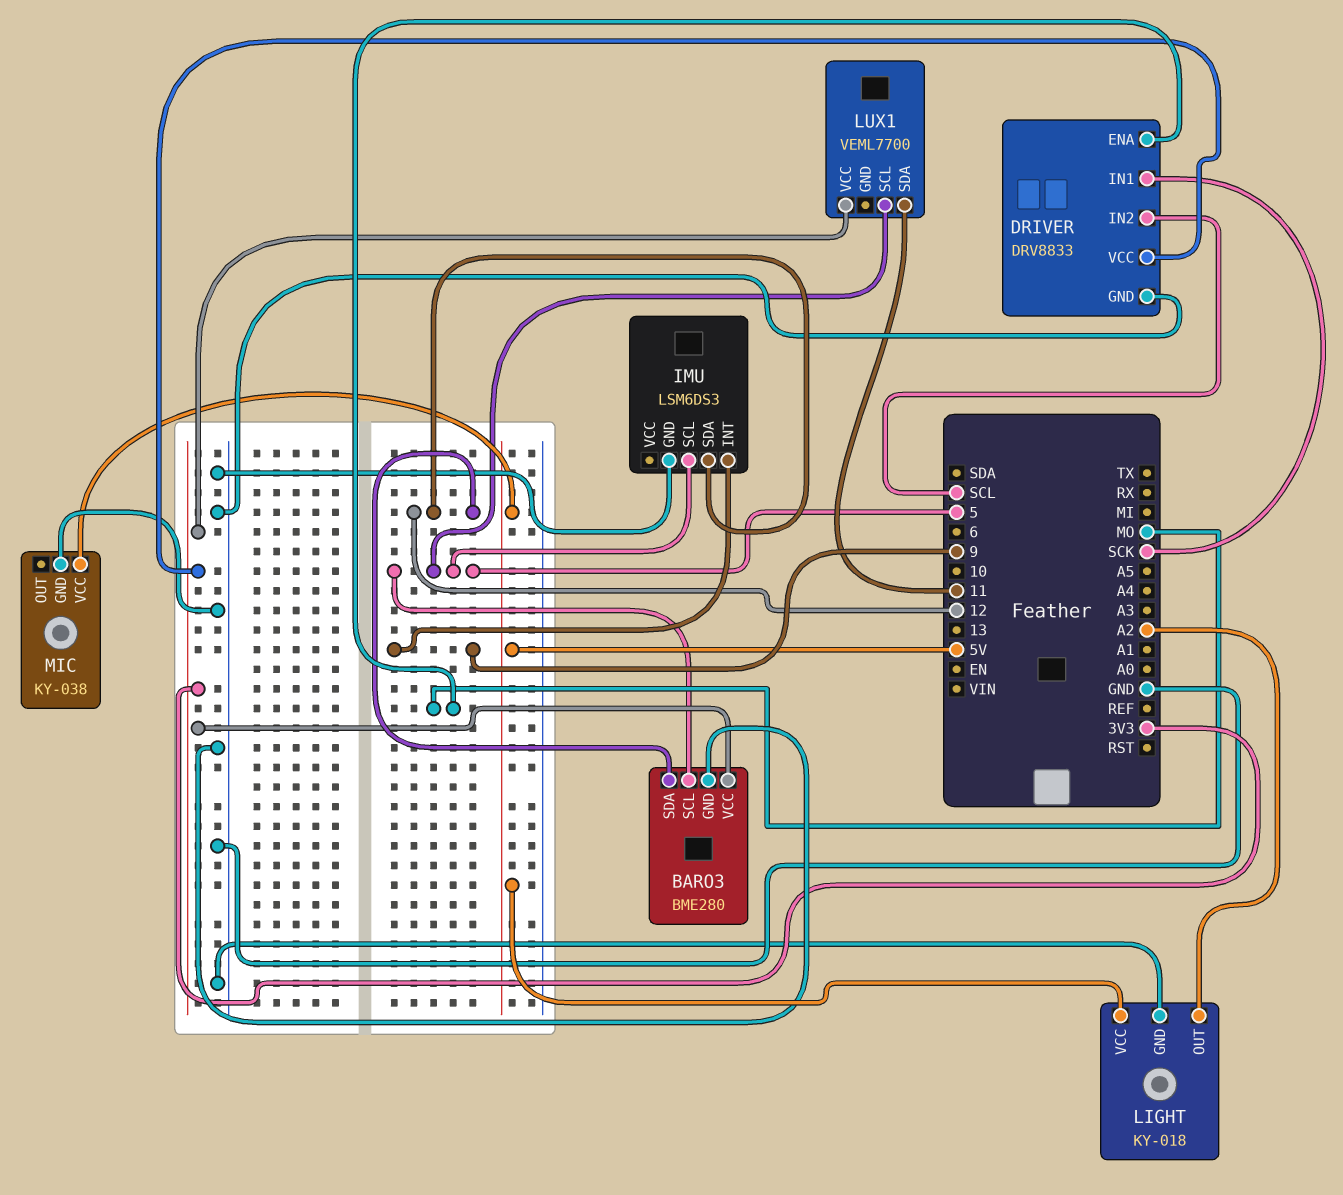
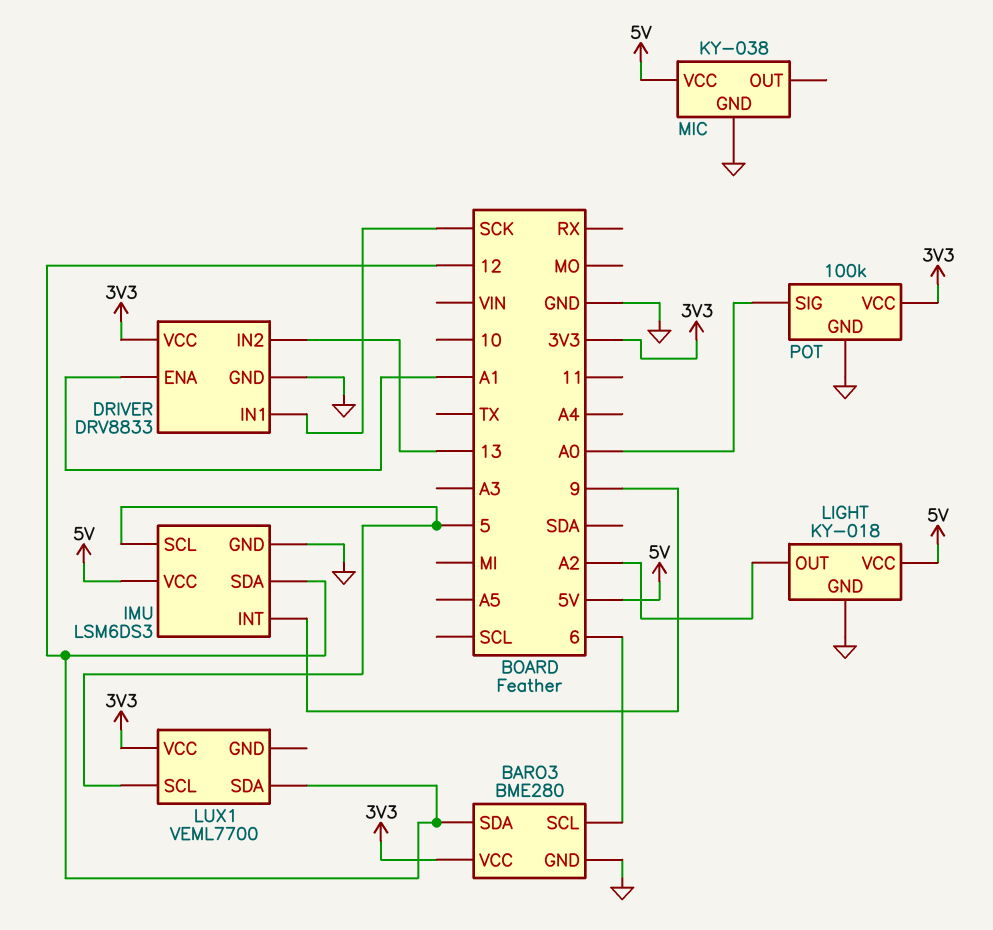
BARO3 pin SCL: 5 -> 6
DRIVER pin ENA: MO -> A1
DRIVER pin IN2: SCL -> 13
IMU pin VCC: none -> 5V
LUX1 pin SDA: 11 -> 12
POT: none -> 100k
POT pin GND: none -> GND
POT pin SIG: none -> A0
POT pin VCC: none -> 3V3

